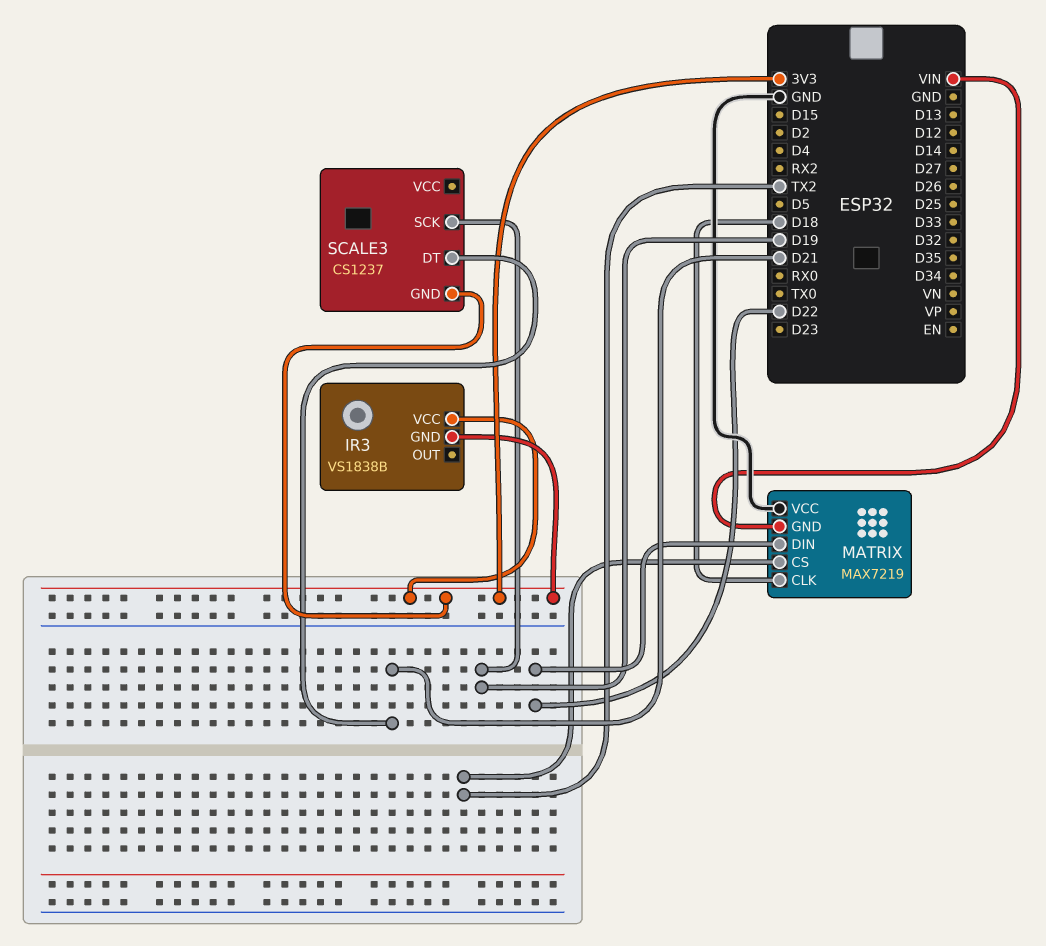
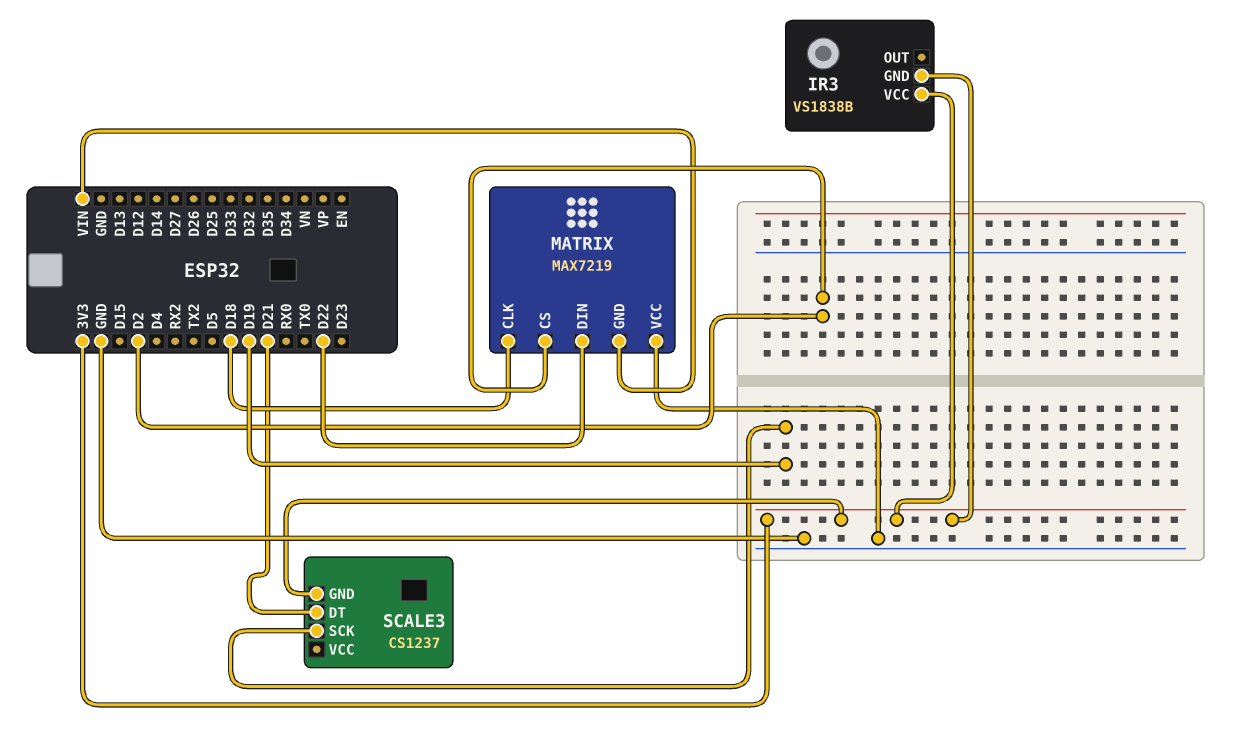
MATRIX pin CS: TX2 -> D2

